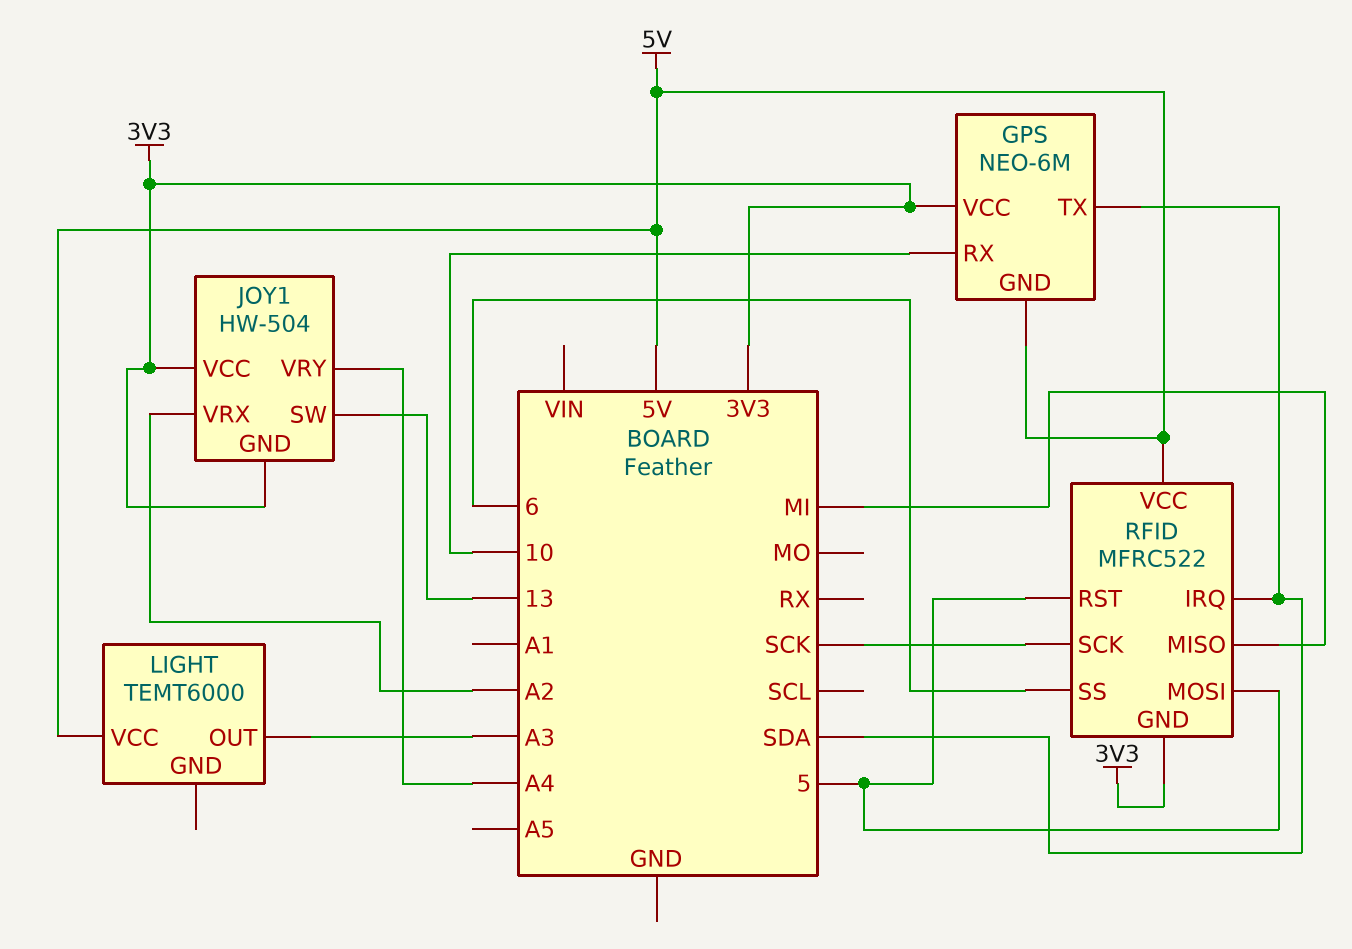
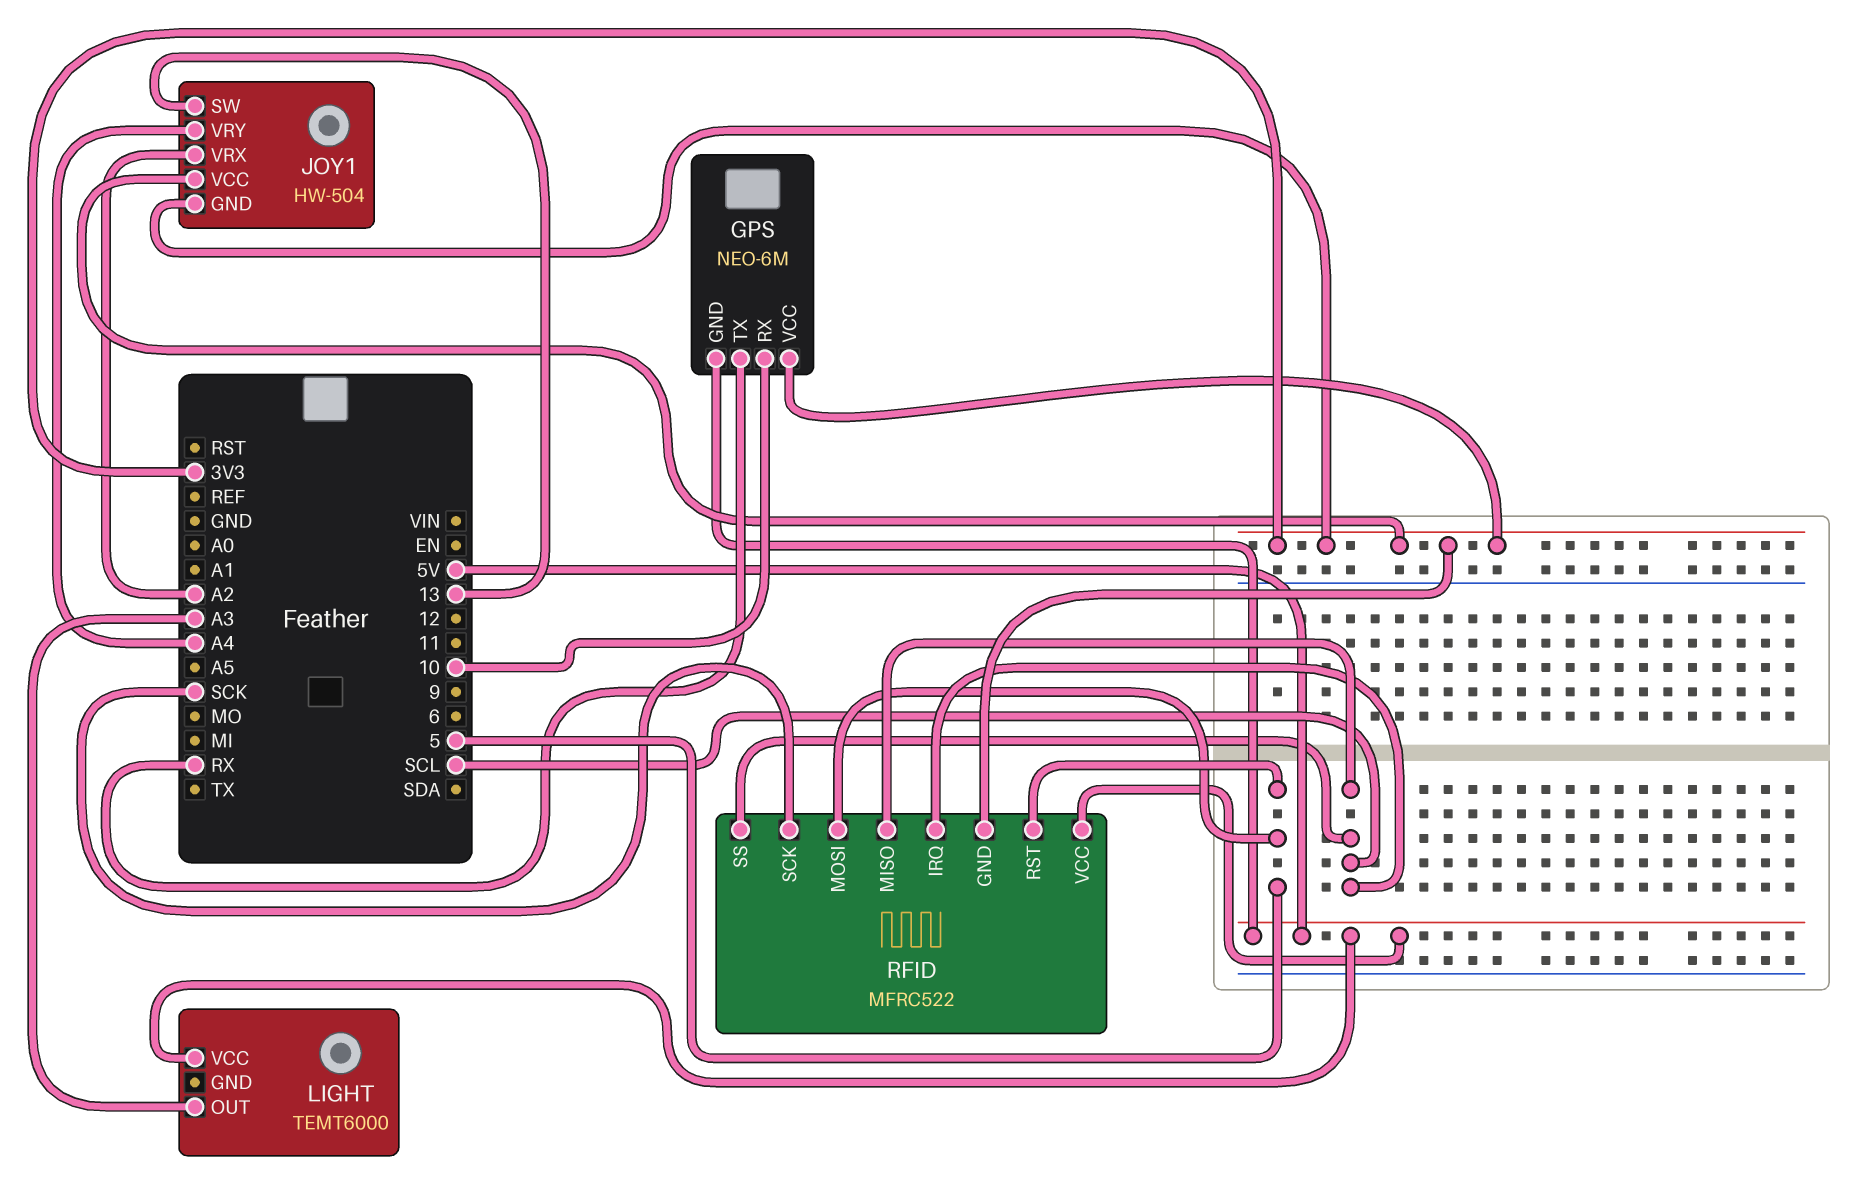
GPS pin TX: SDA -> RX
RFID pin IRQ: SDA -> SCL
RFID pin MISO: MI -> SCL
RFID pin SS: 6 -> SCL

